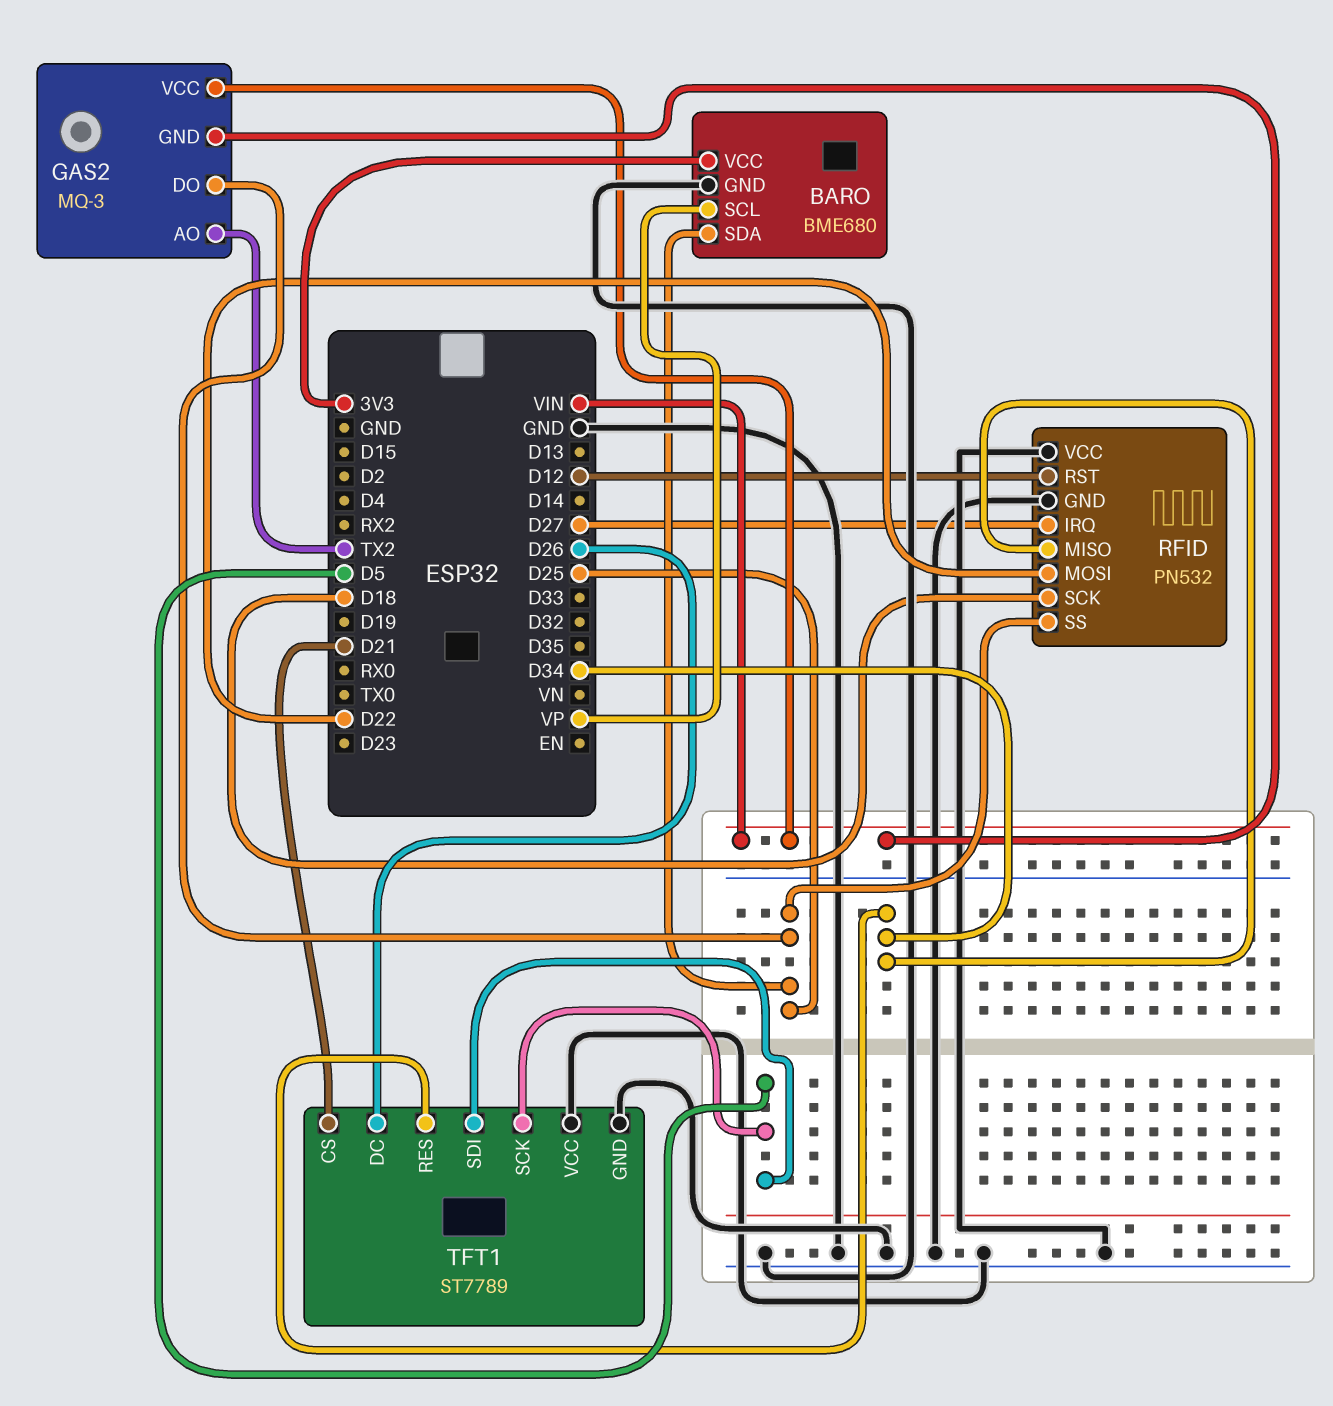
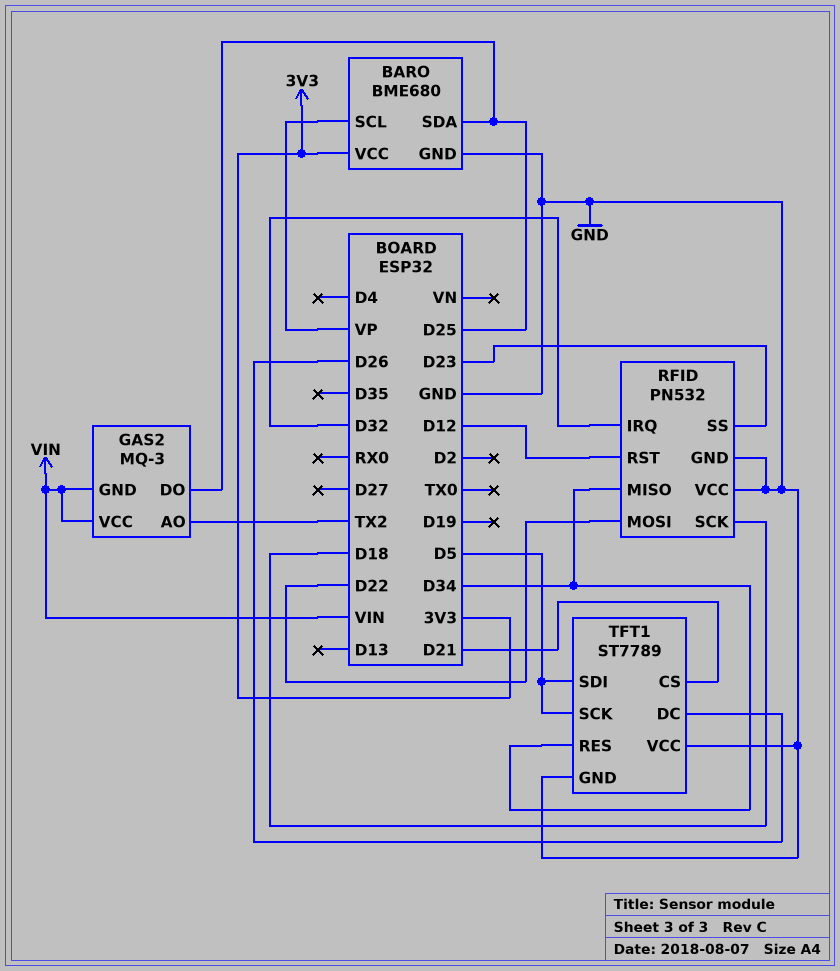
RFID pin IRQ: D27 -> D32
RFID pin SS: D25 -> D23

